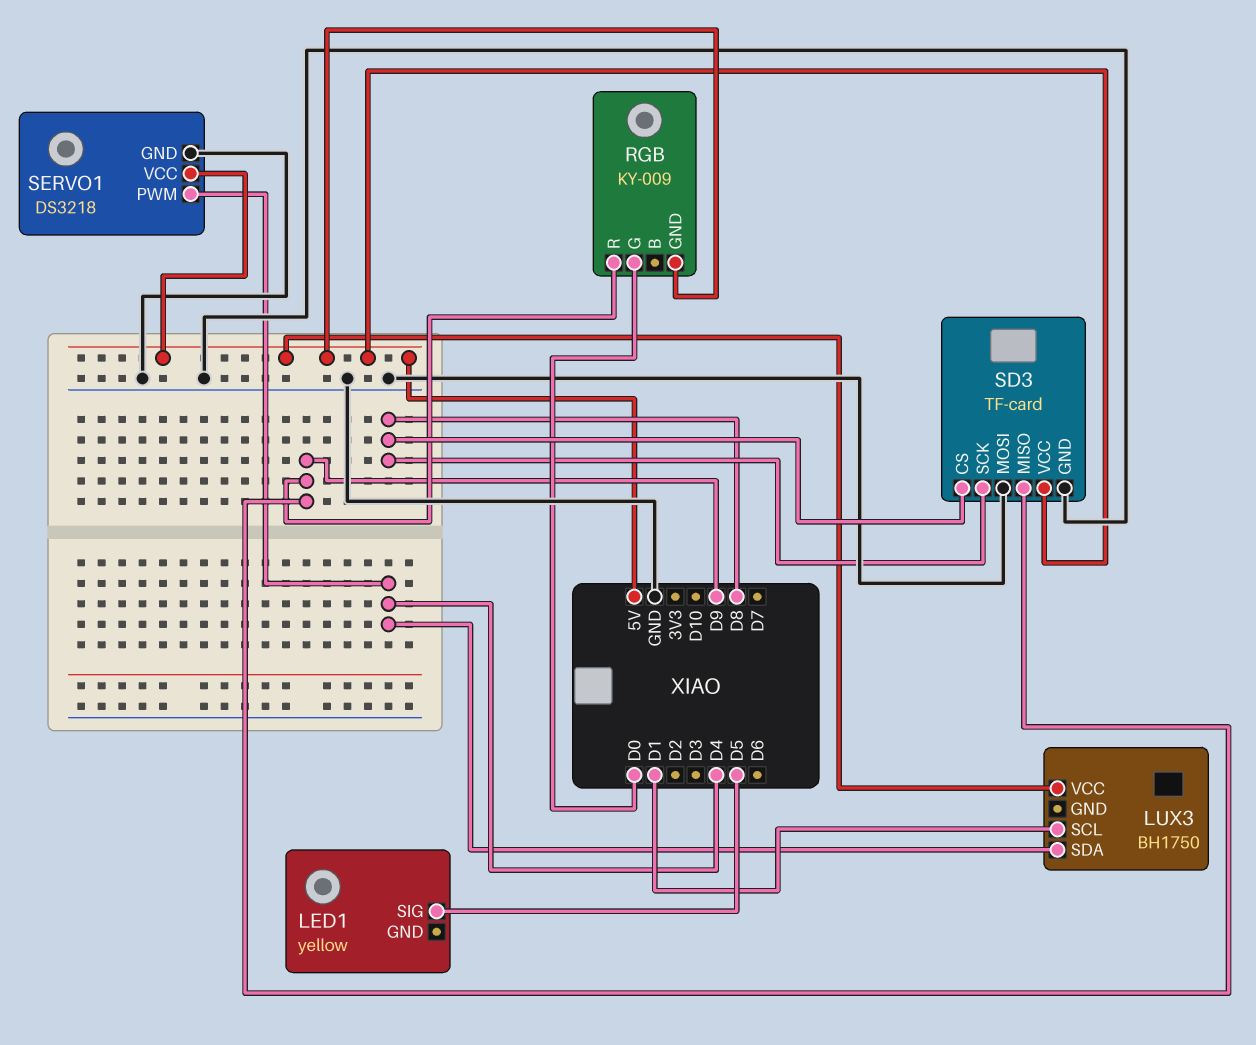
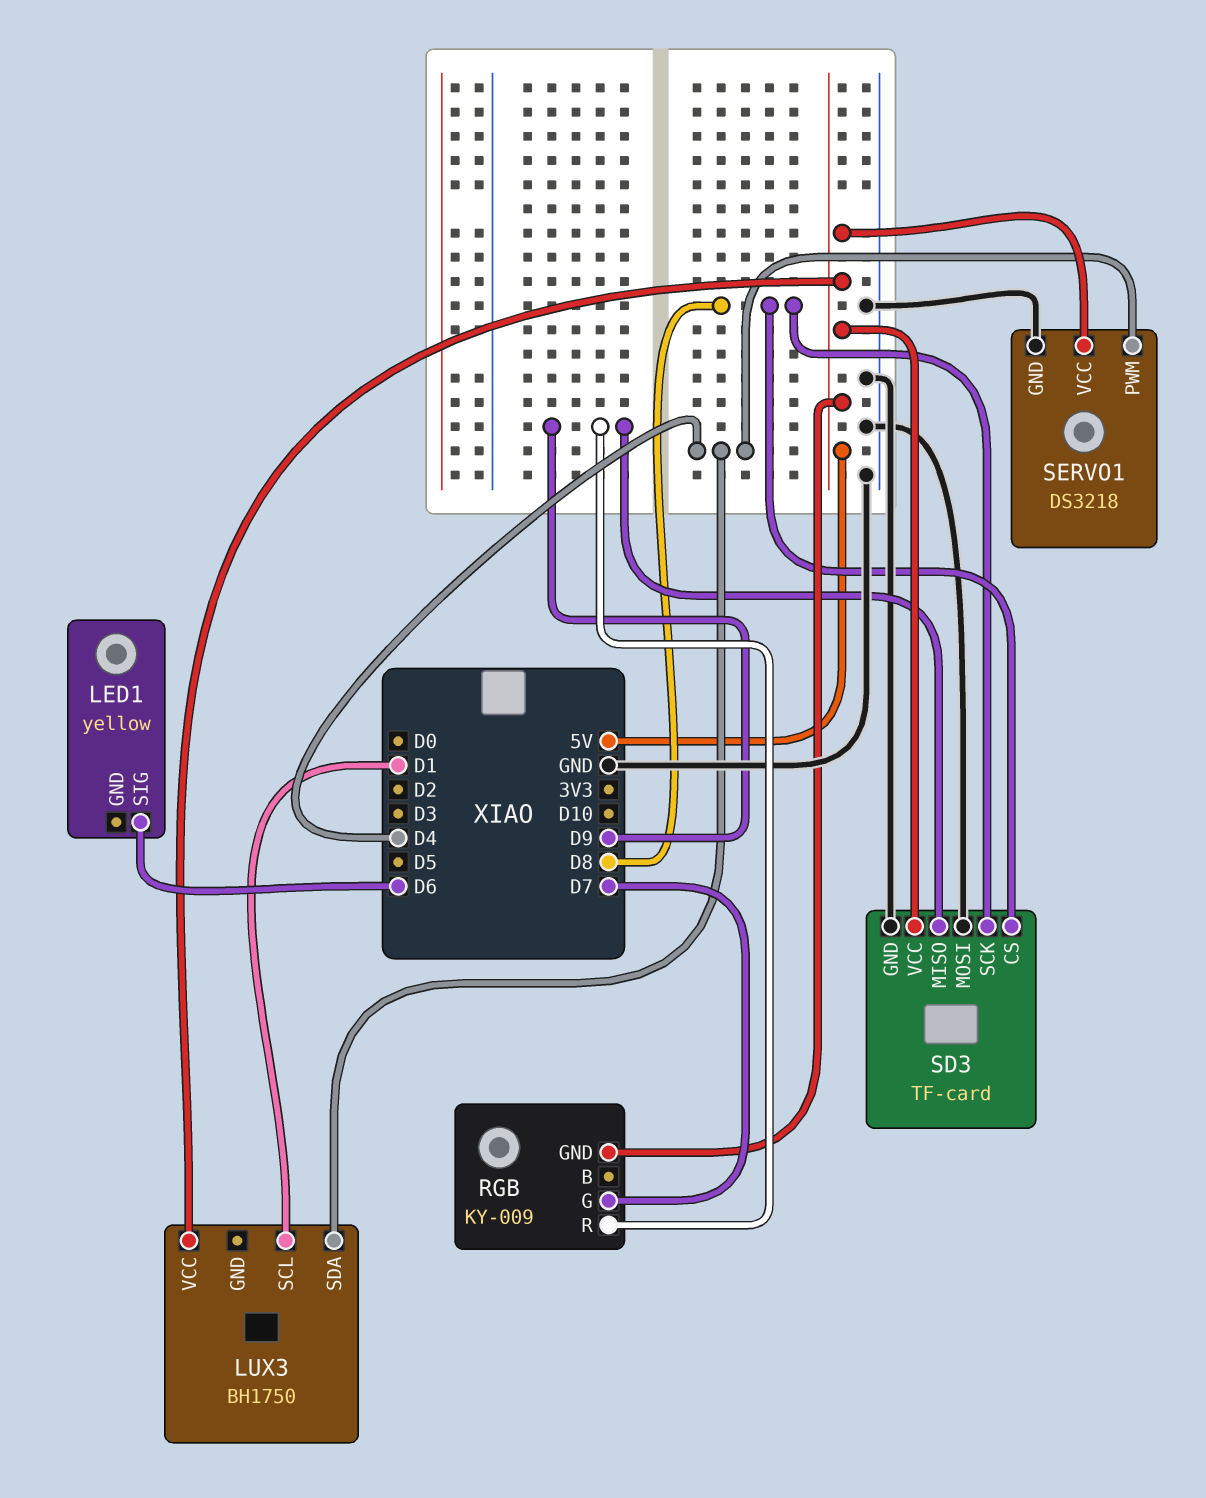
LED1 pin SIG: D5 -> D6
RGB pin G: D0 -> D7

